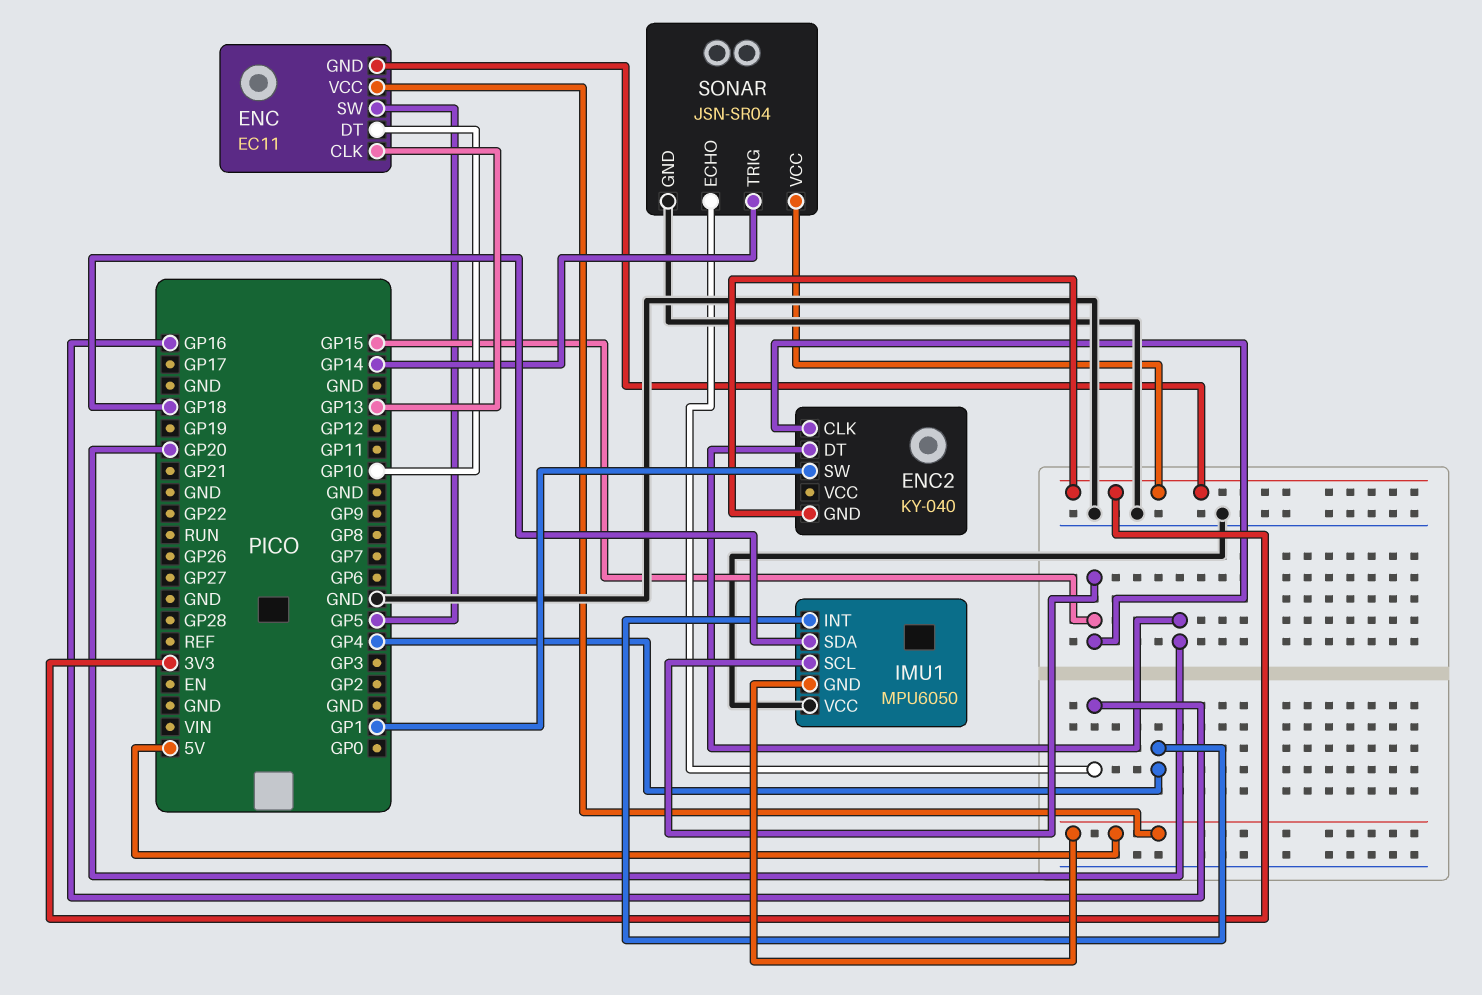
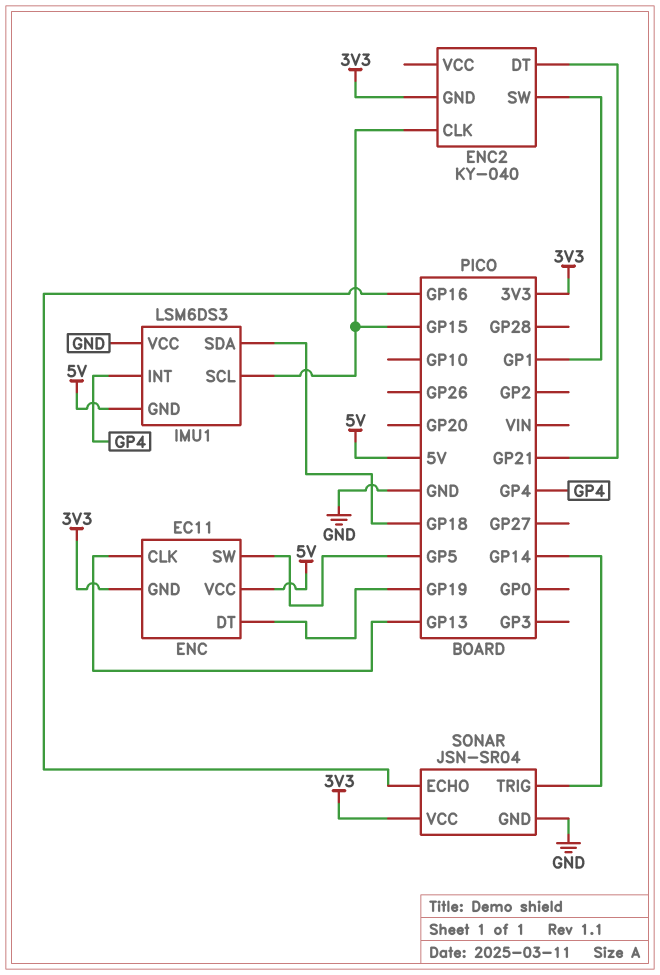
ENC pin DT: GP10 -> GP19
ENC2 pin DT: GP20 -> GP21
IMU1: MPU6050 -> LSM6DS3

